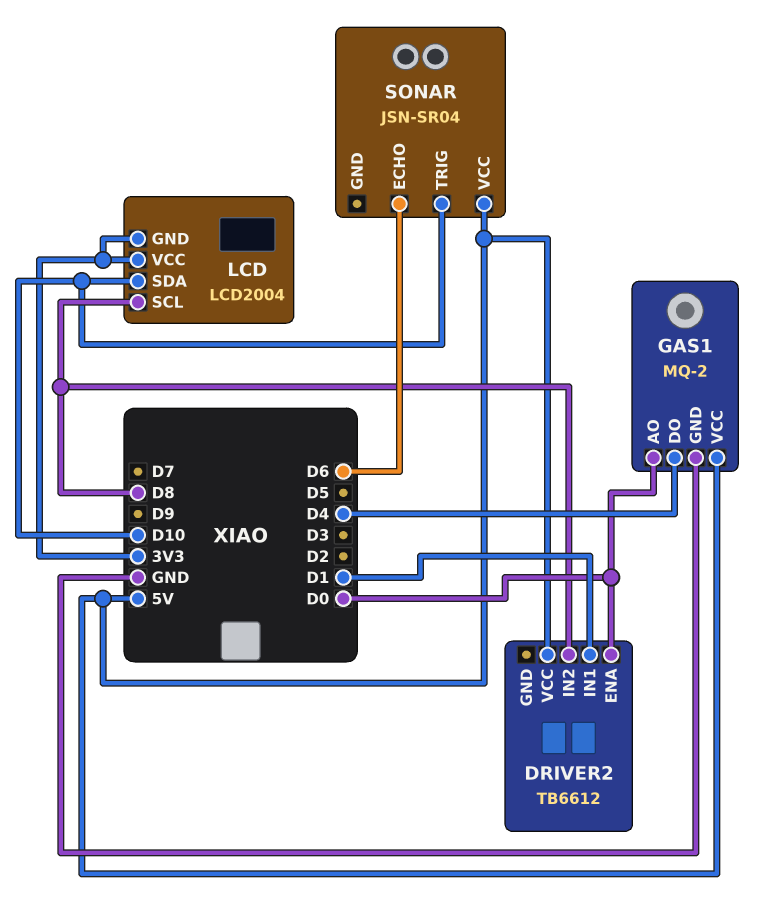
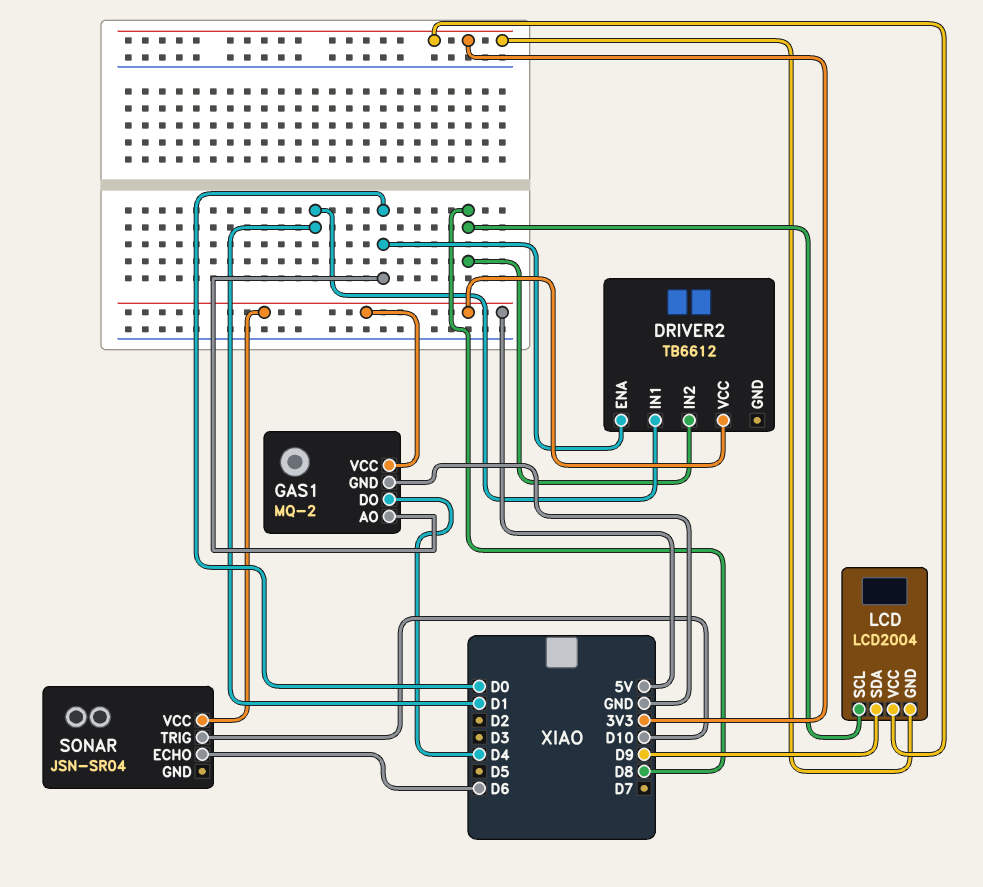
LCD pin SDA: D10 -> D9

